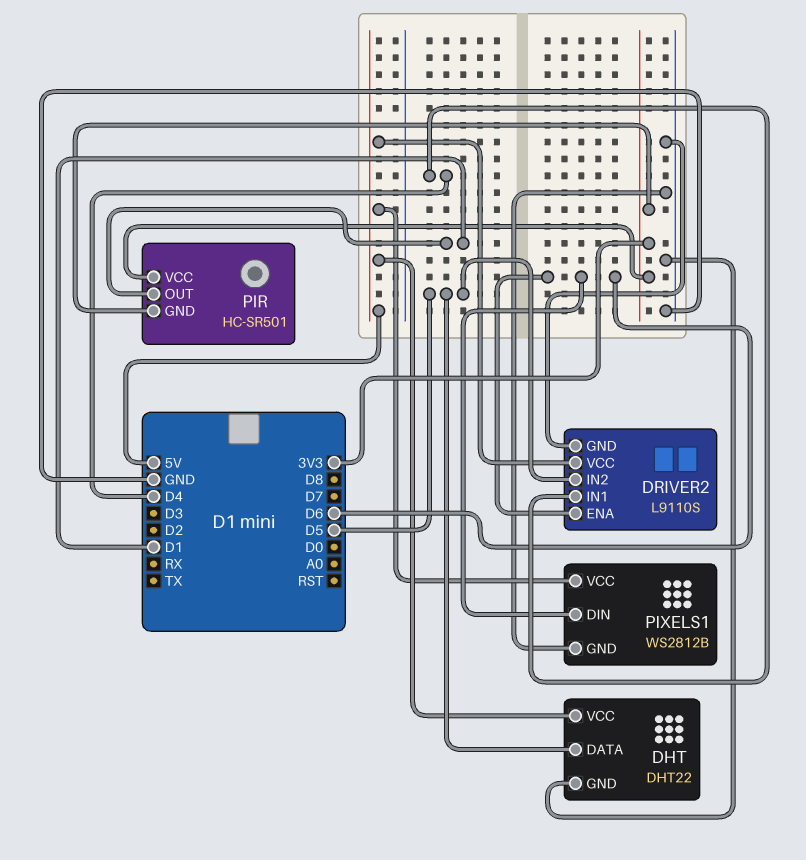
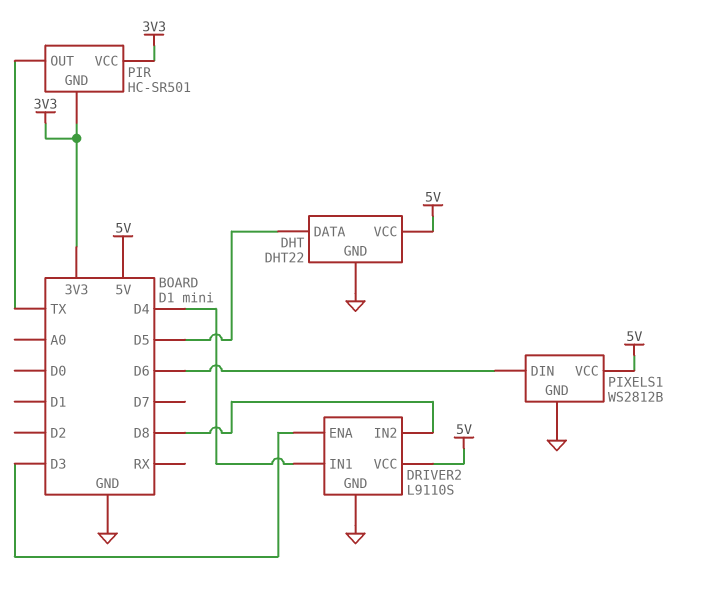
DRIVER2 pin ENA: D6 -> D3
DRIVER2 pin IN2: D5 -> D8
PIR pin OUT: D1 -> TX

